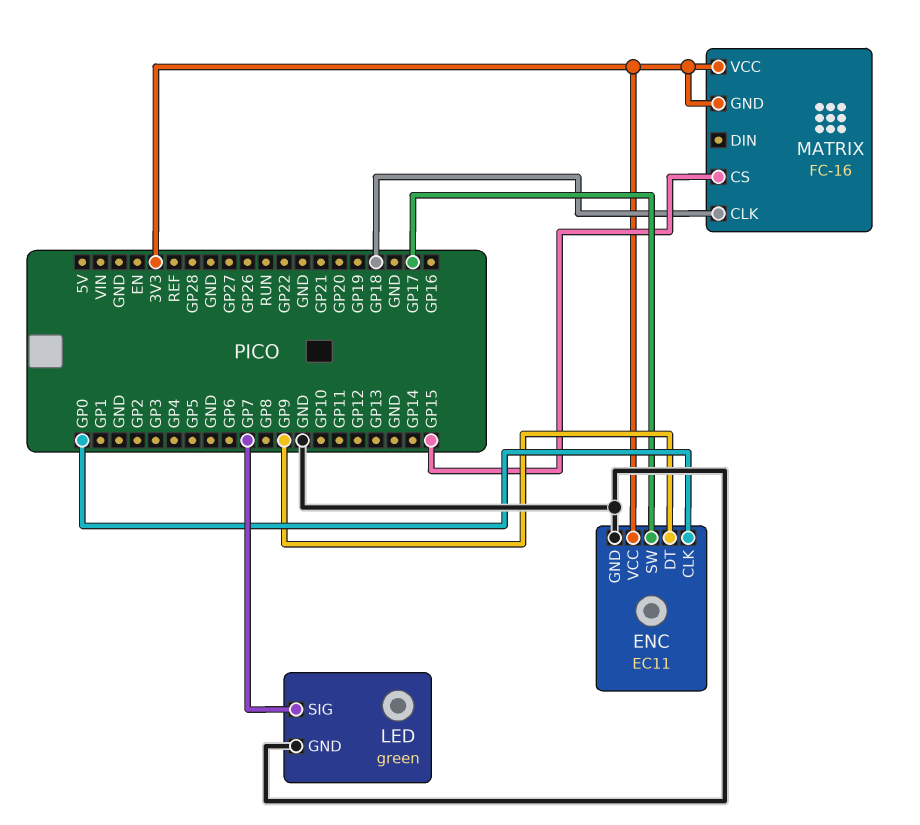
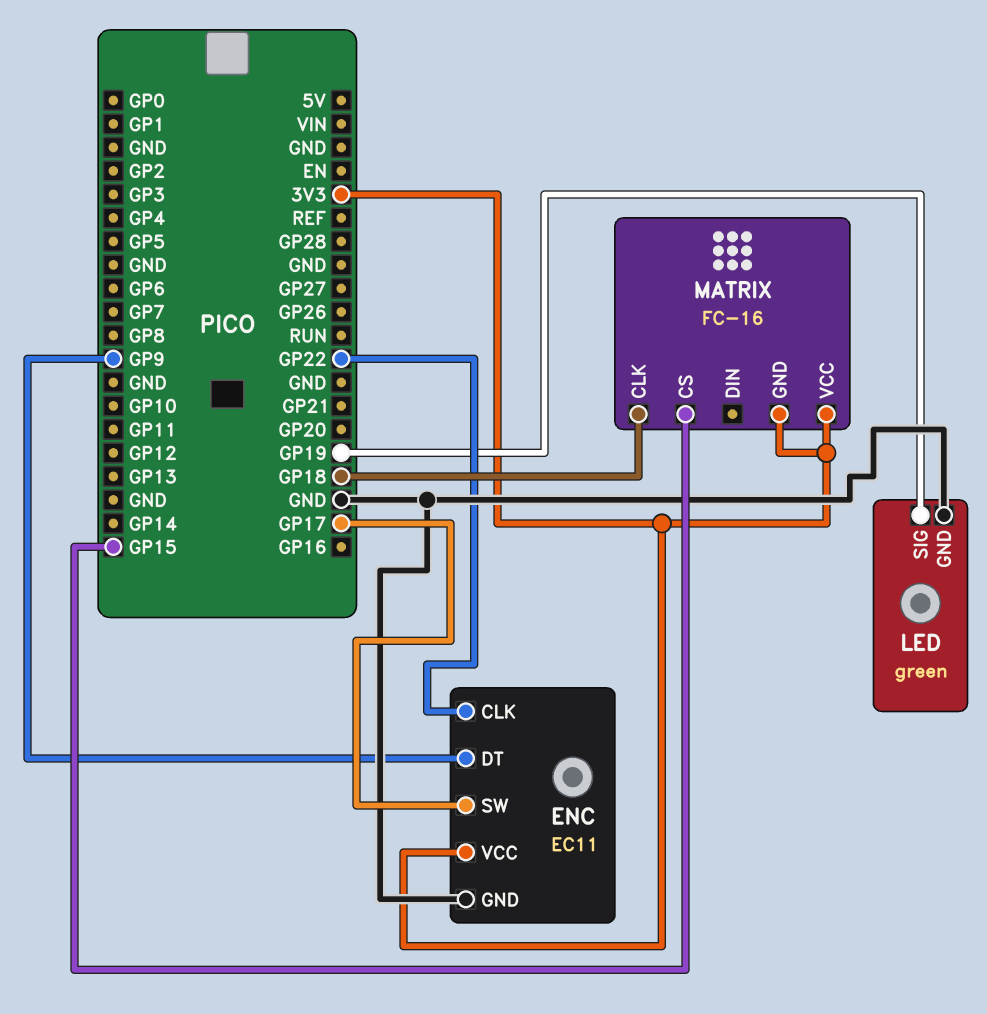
ENC pin CLK: GP0 -> GP22
LED pin SIG: GP7 -> GP19

